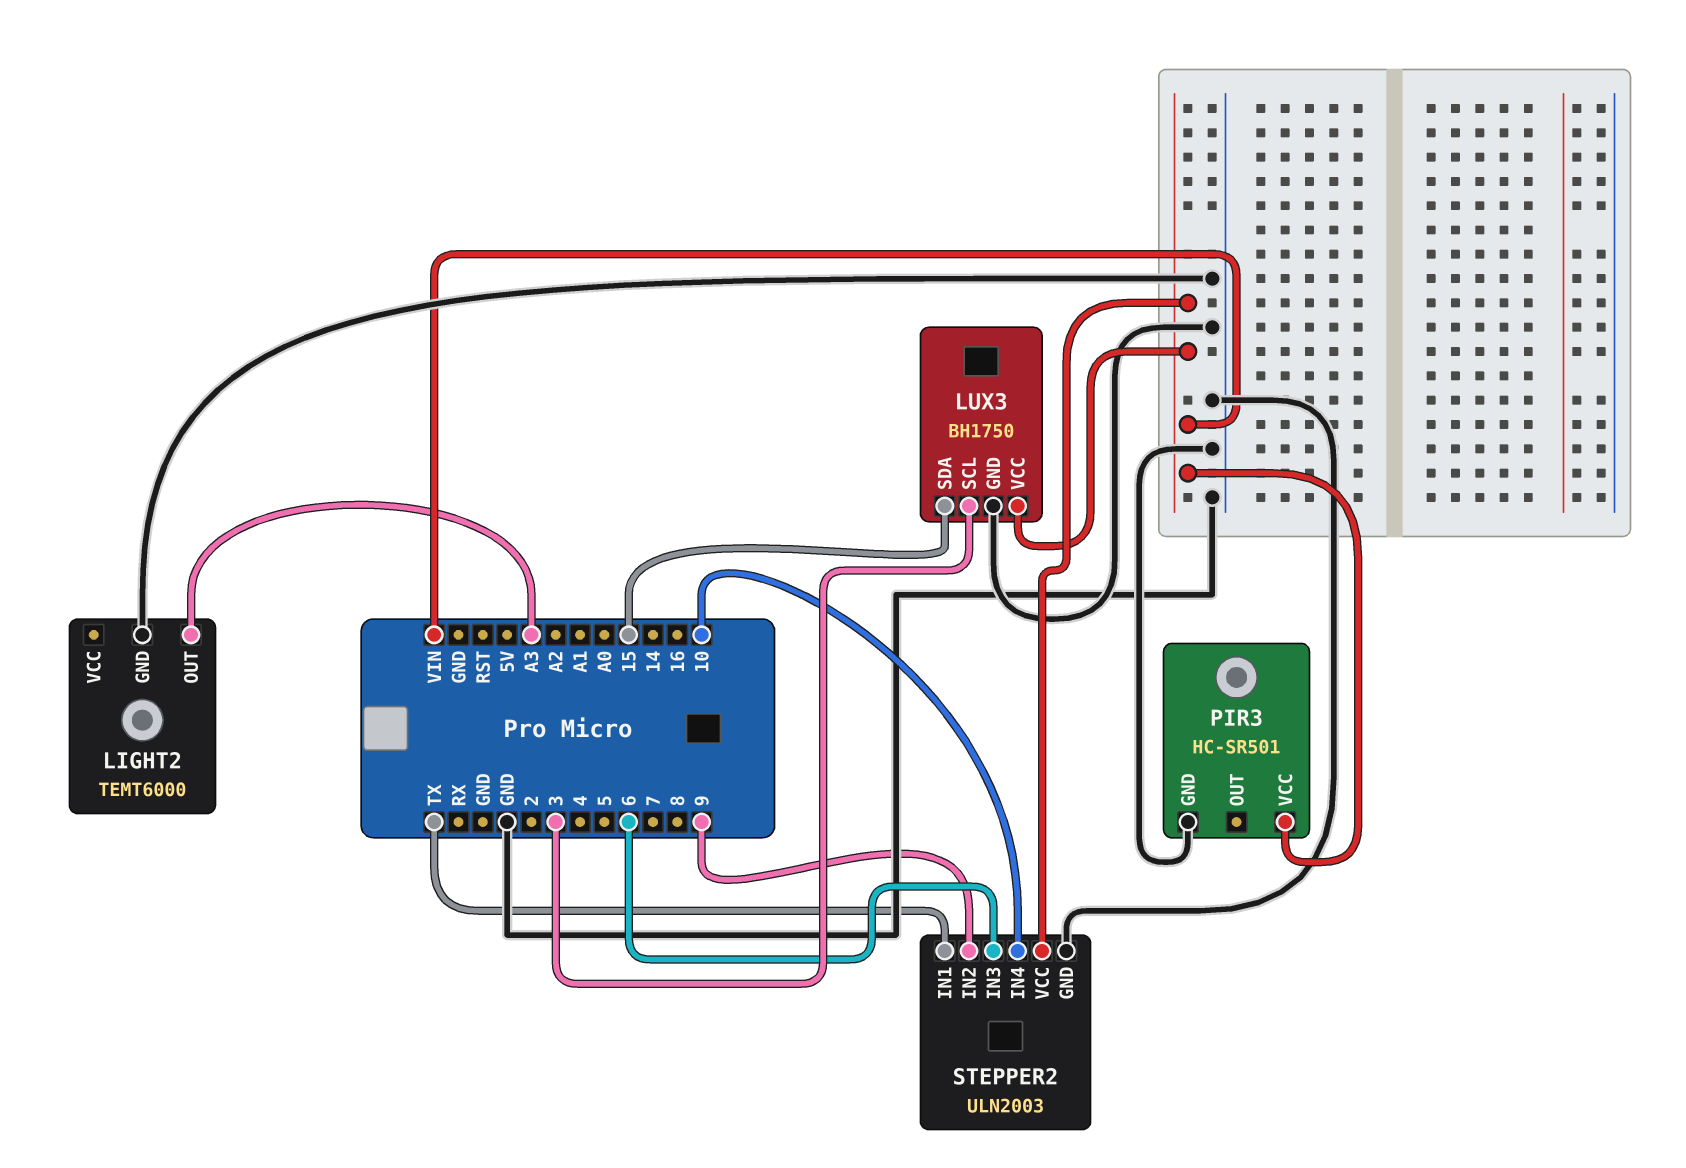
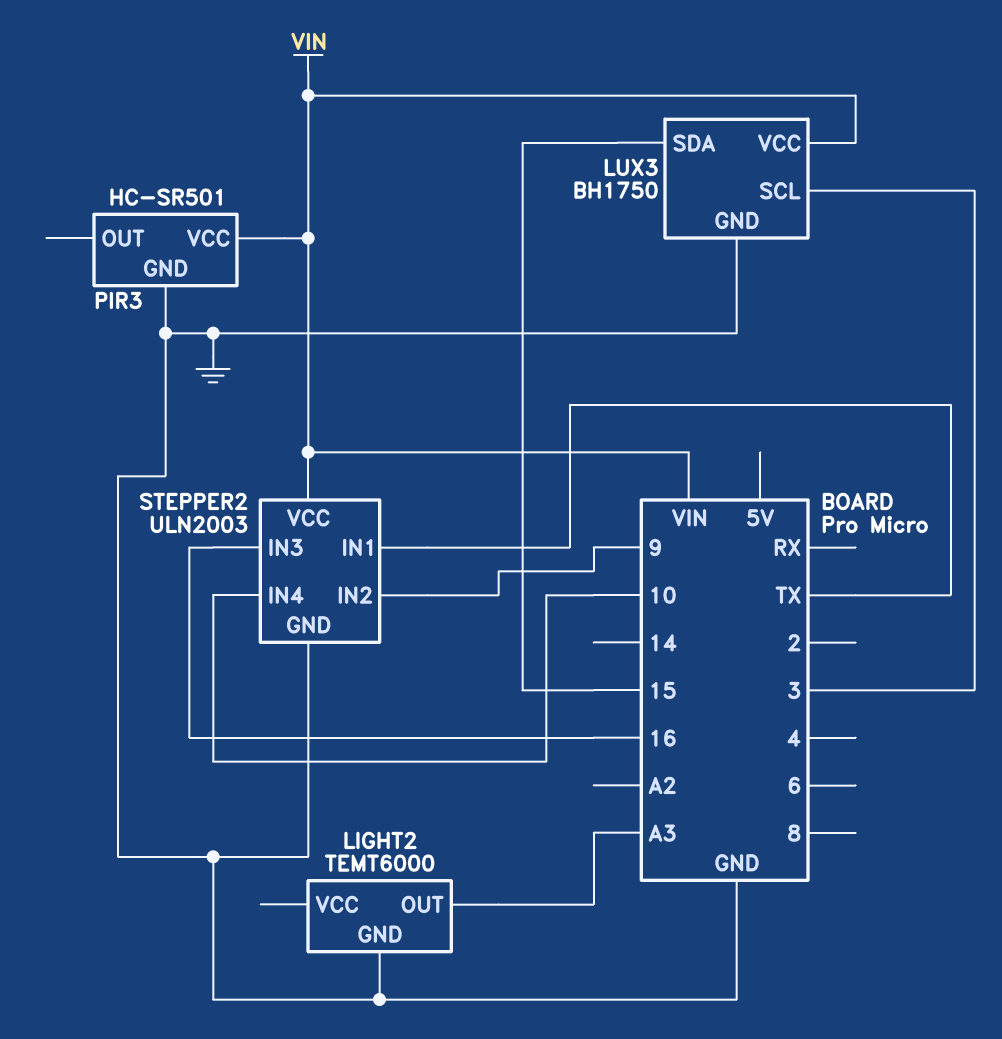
STEPPER2 pin IN3: 6 -> 16

